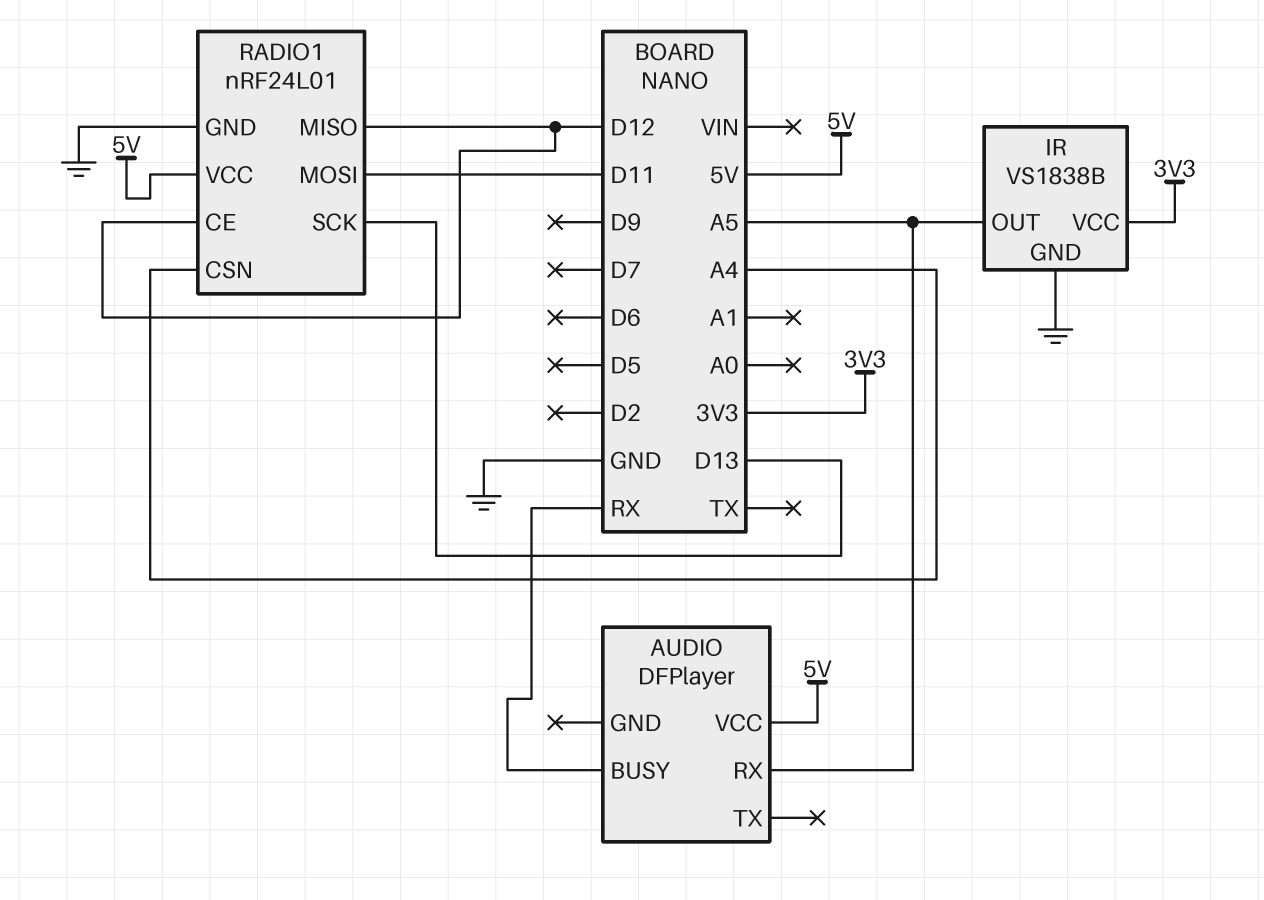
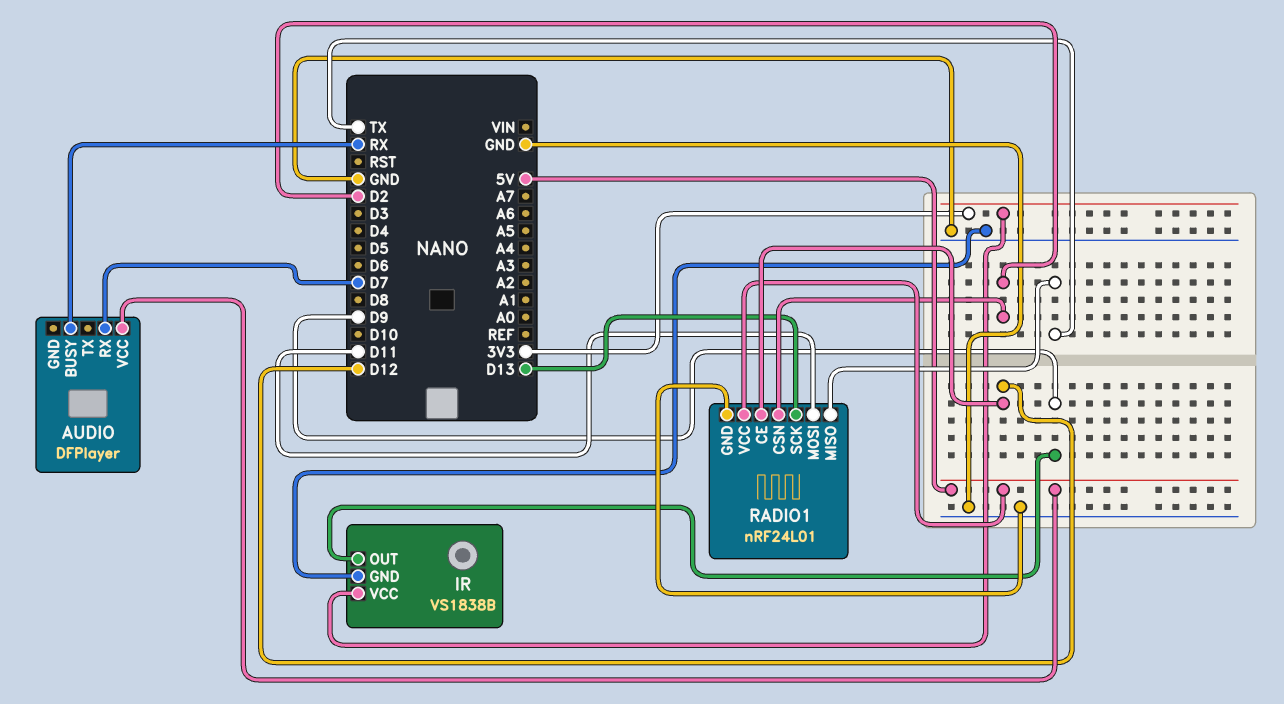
AUDIO pin RX: A5 -> D7
IR pin OUT: A5 -> D9
RADIO1 pin CSN: A4 -> D2
RADIO1 pin MISO: D12 -> TX

